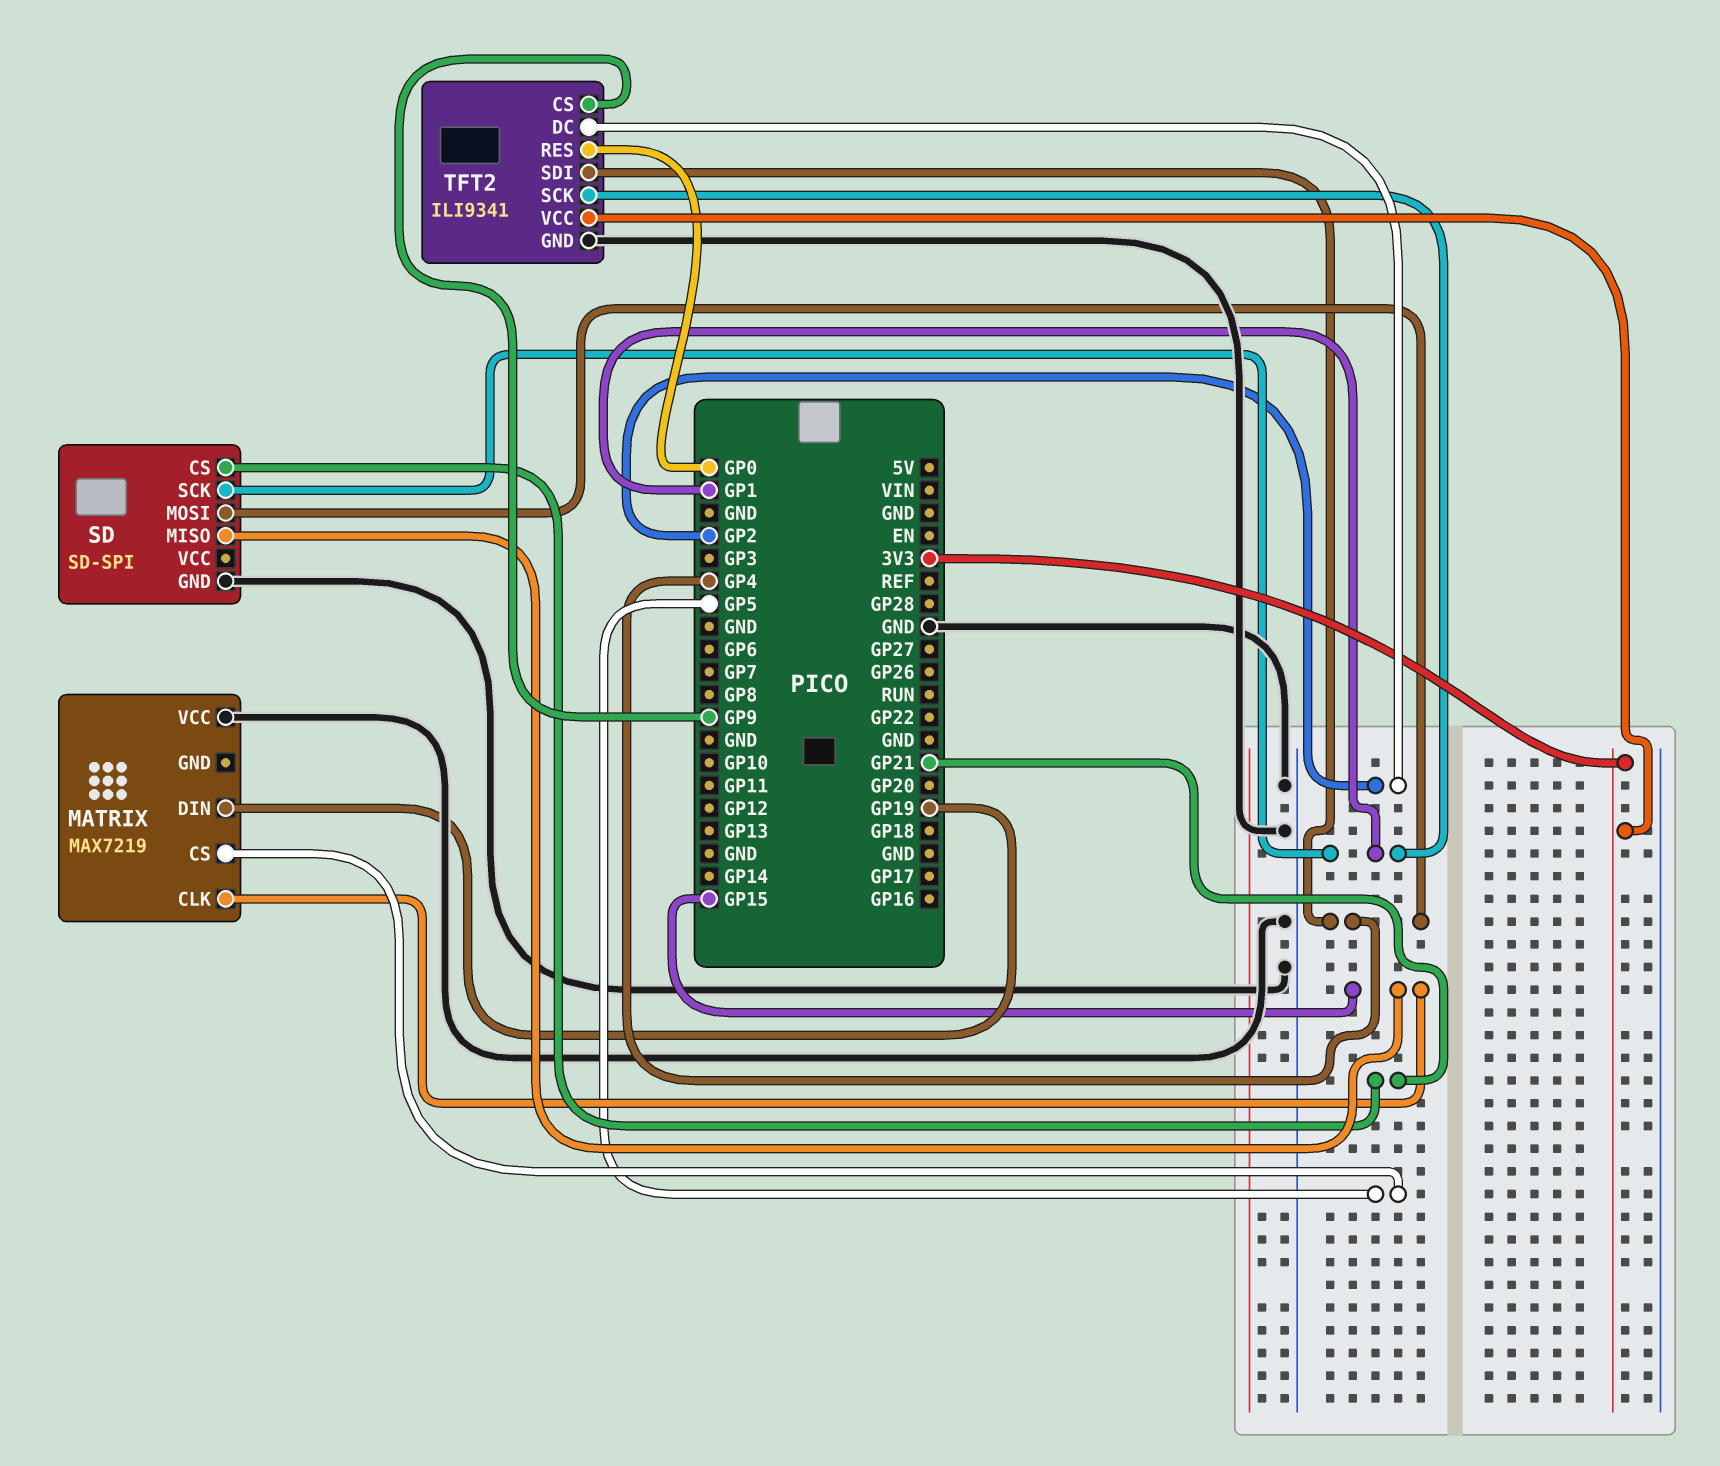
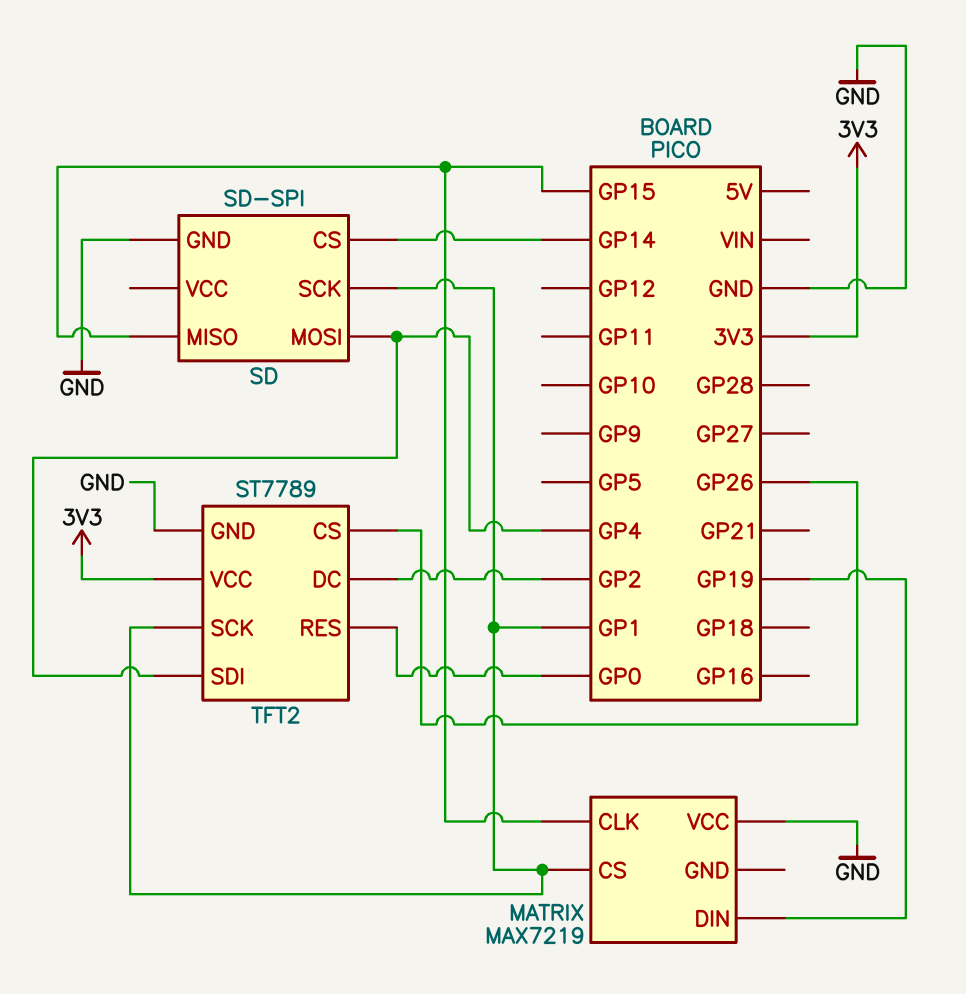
MATRIX pin CS: GP5 -> GP1
SD pin CS: GP21 -> GP14
TFT2: ILI9341 -> ST7789
TFT2 pin CS: GP9 -> GP26

